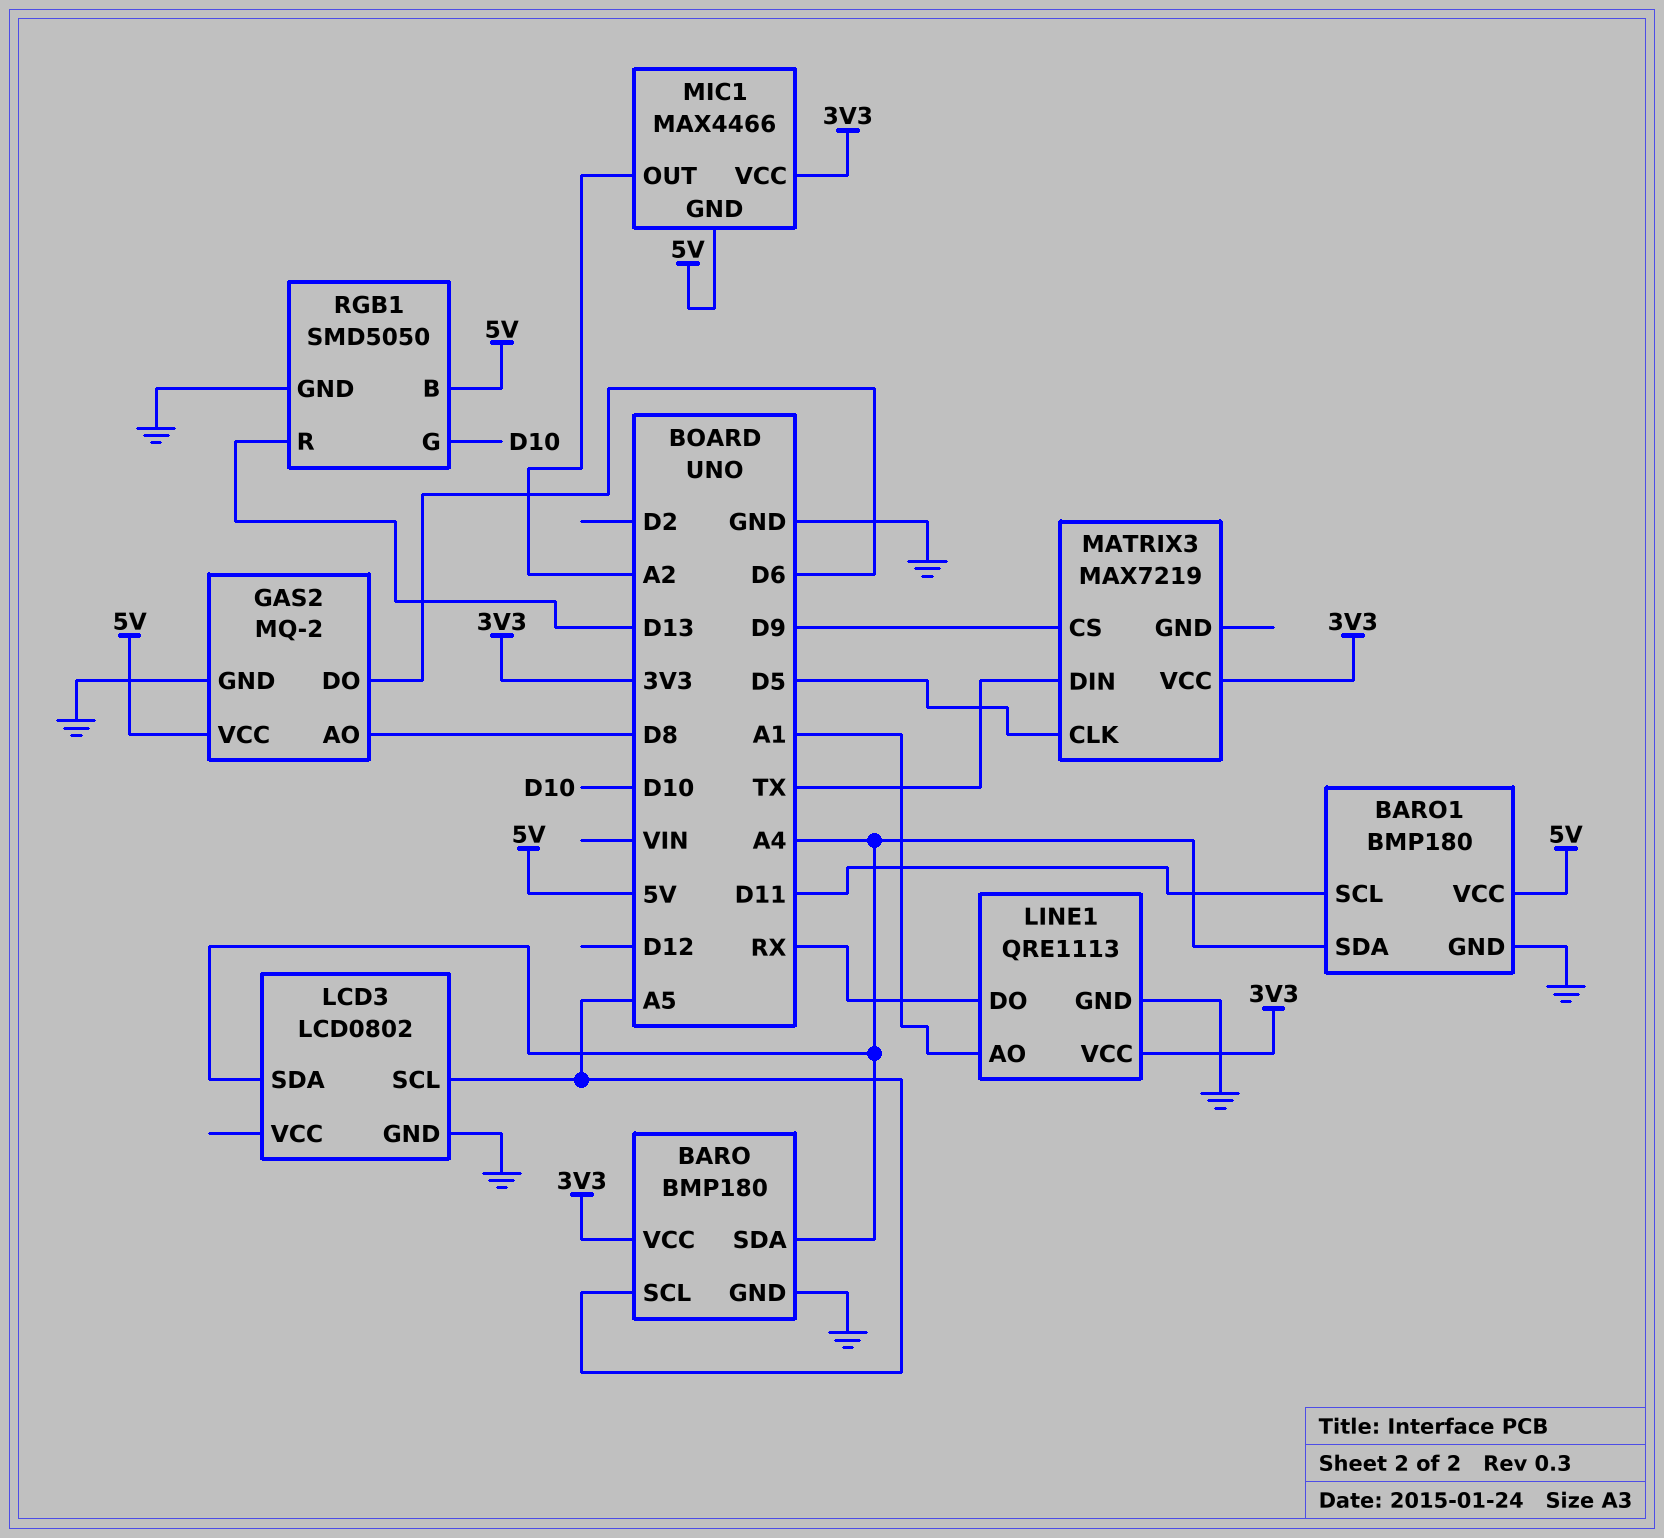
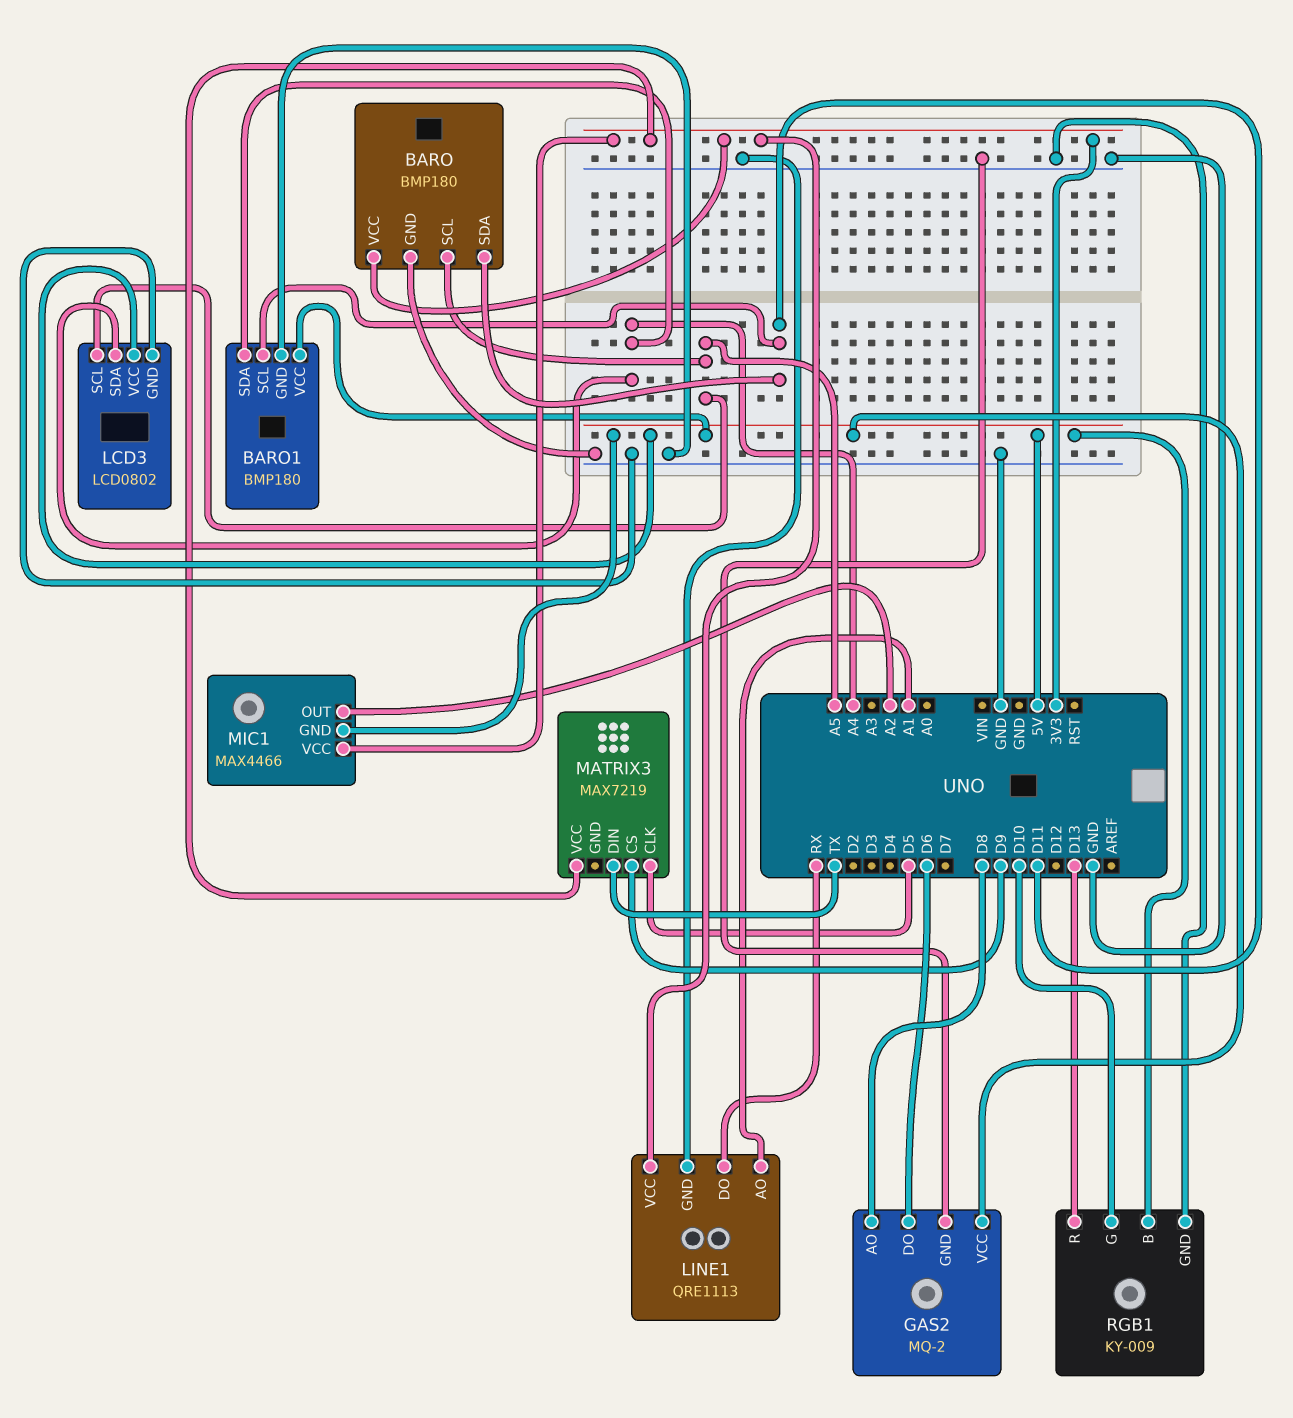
BARO pin SDA: A4 -> D11
LCD3 pin VCC: none -> 5V
RGB1: SMD5050 -> KY-009

